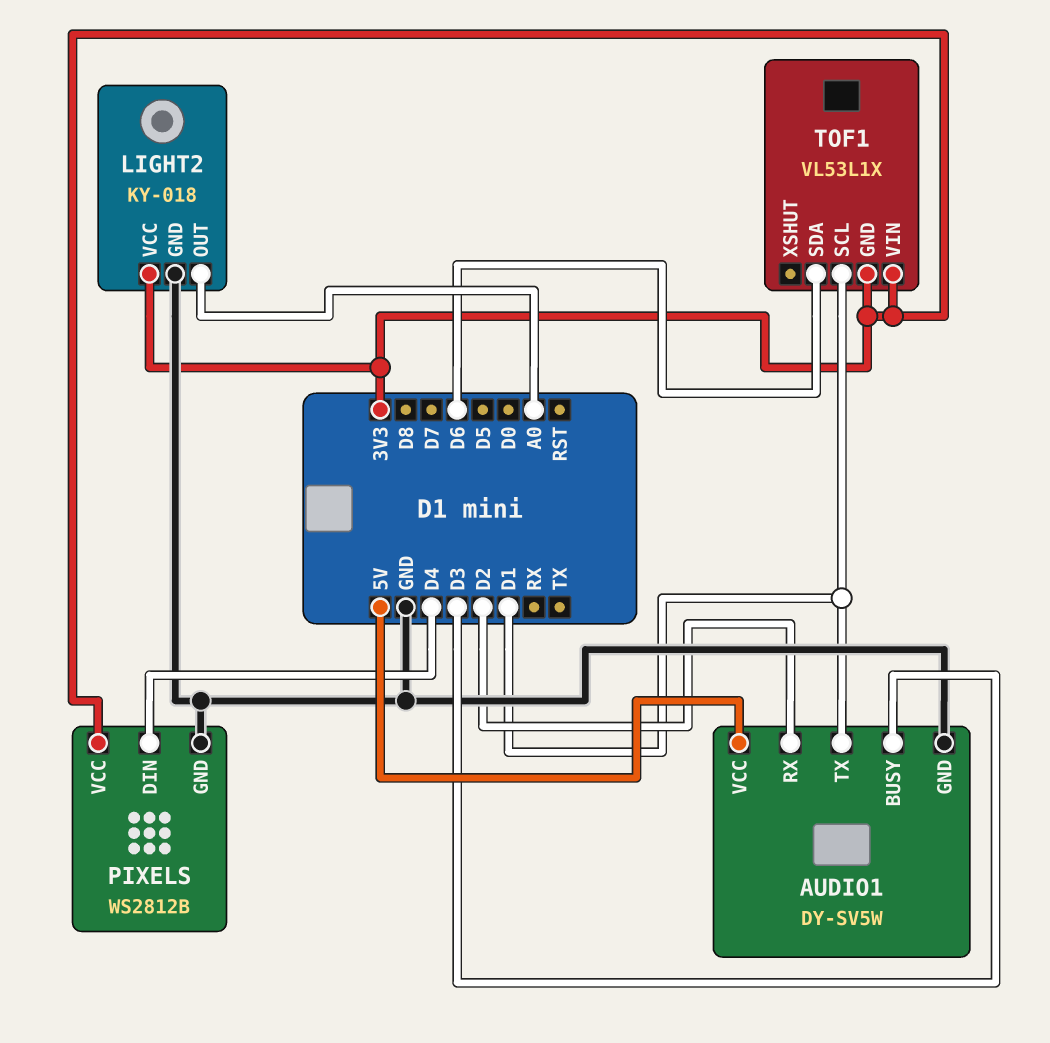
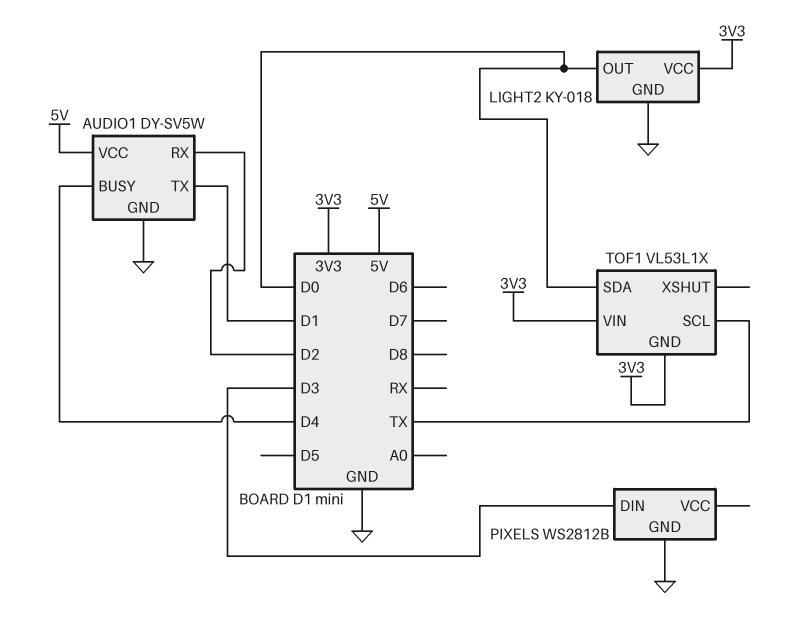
AUDIO1 pin BUSY: D3 -> D4
LIGHT2 pin OUT: A0 -> D0
PIXELS pin DIN: D4 -> D3
PIXELS pin VCC: 3V3 -> none
TOF1 pin SCL: D1 -> TX
TOF1 pin SDA: D6 -> D0

